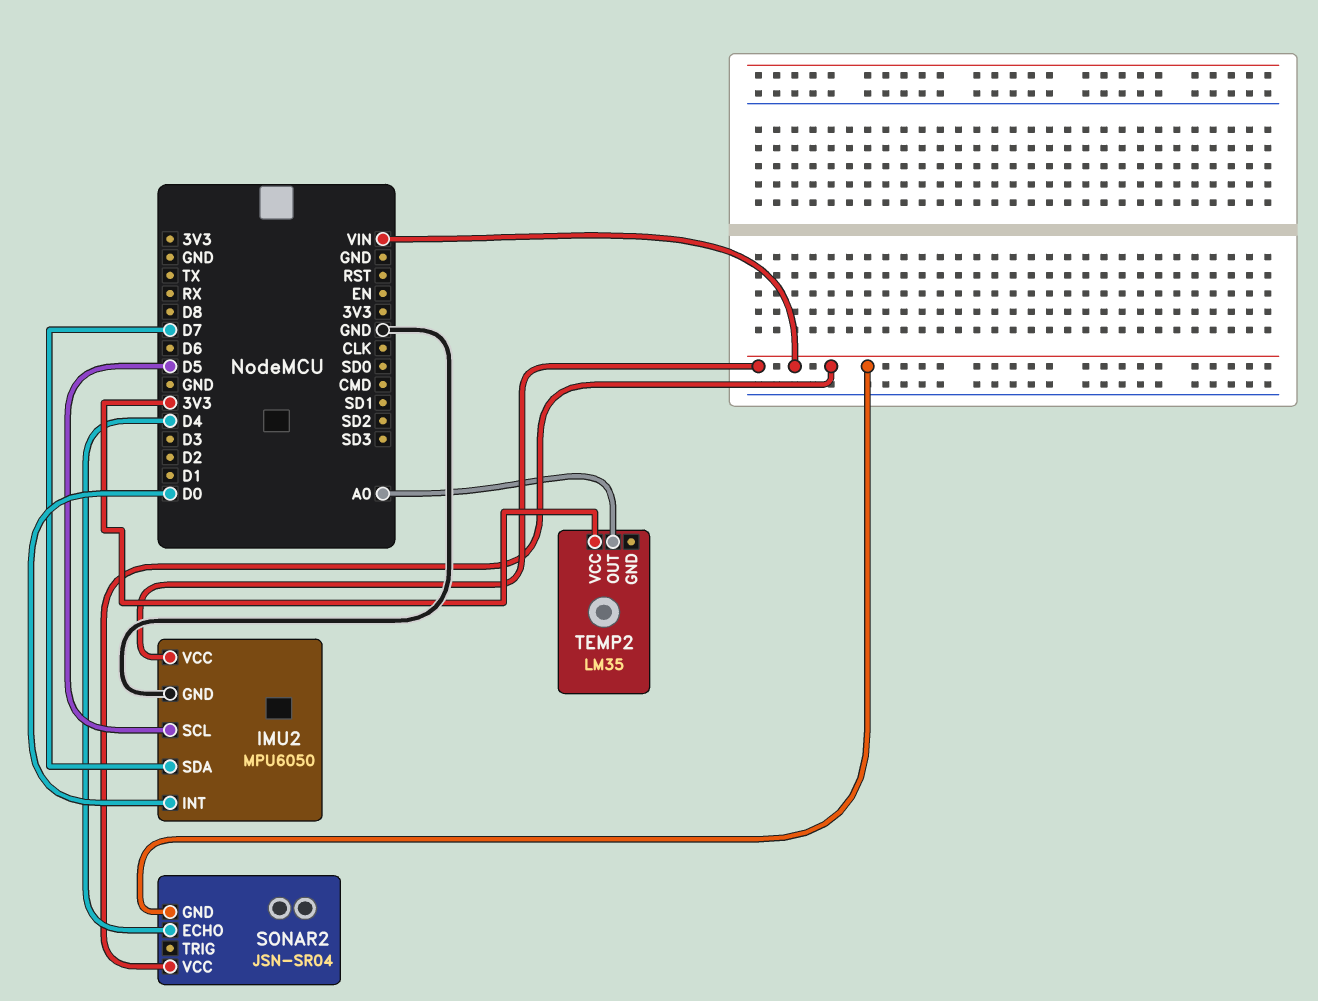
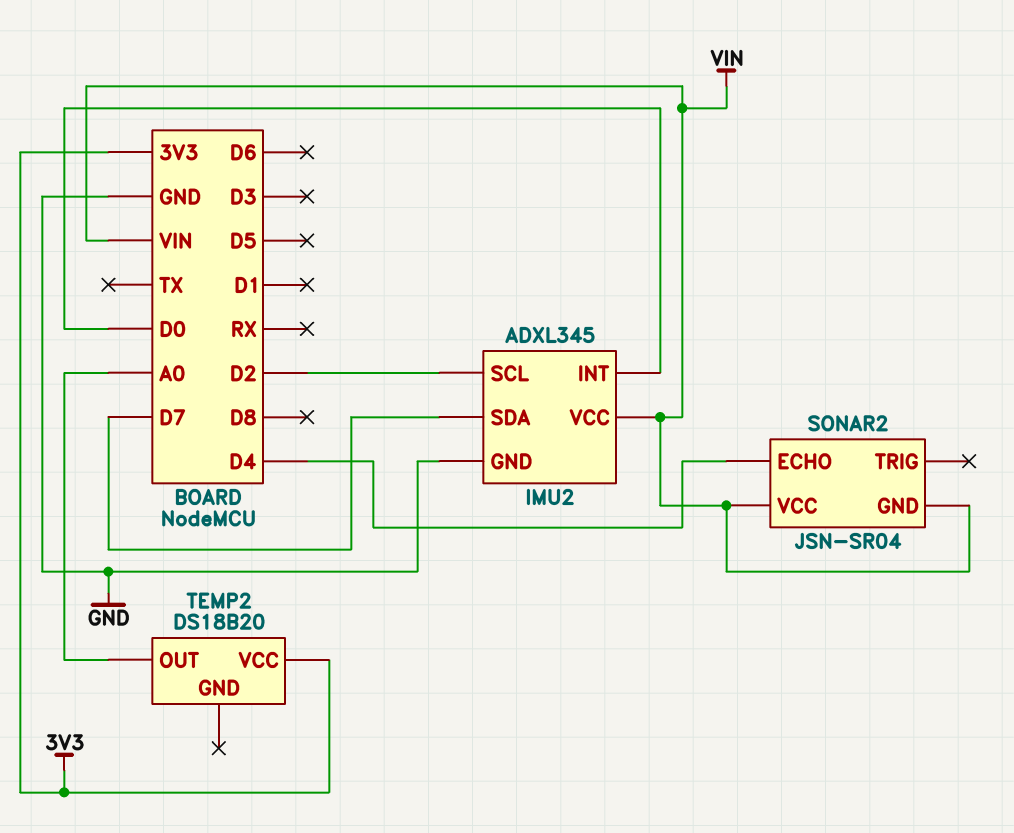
IMU2: MPU6050 -> ADXL345
IMU2 pin SCL: D5 -> D2
TEMP2: LM35 -> DS18B20

